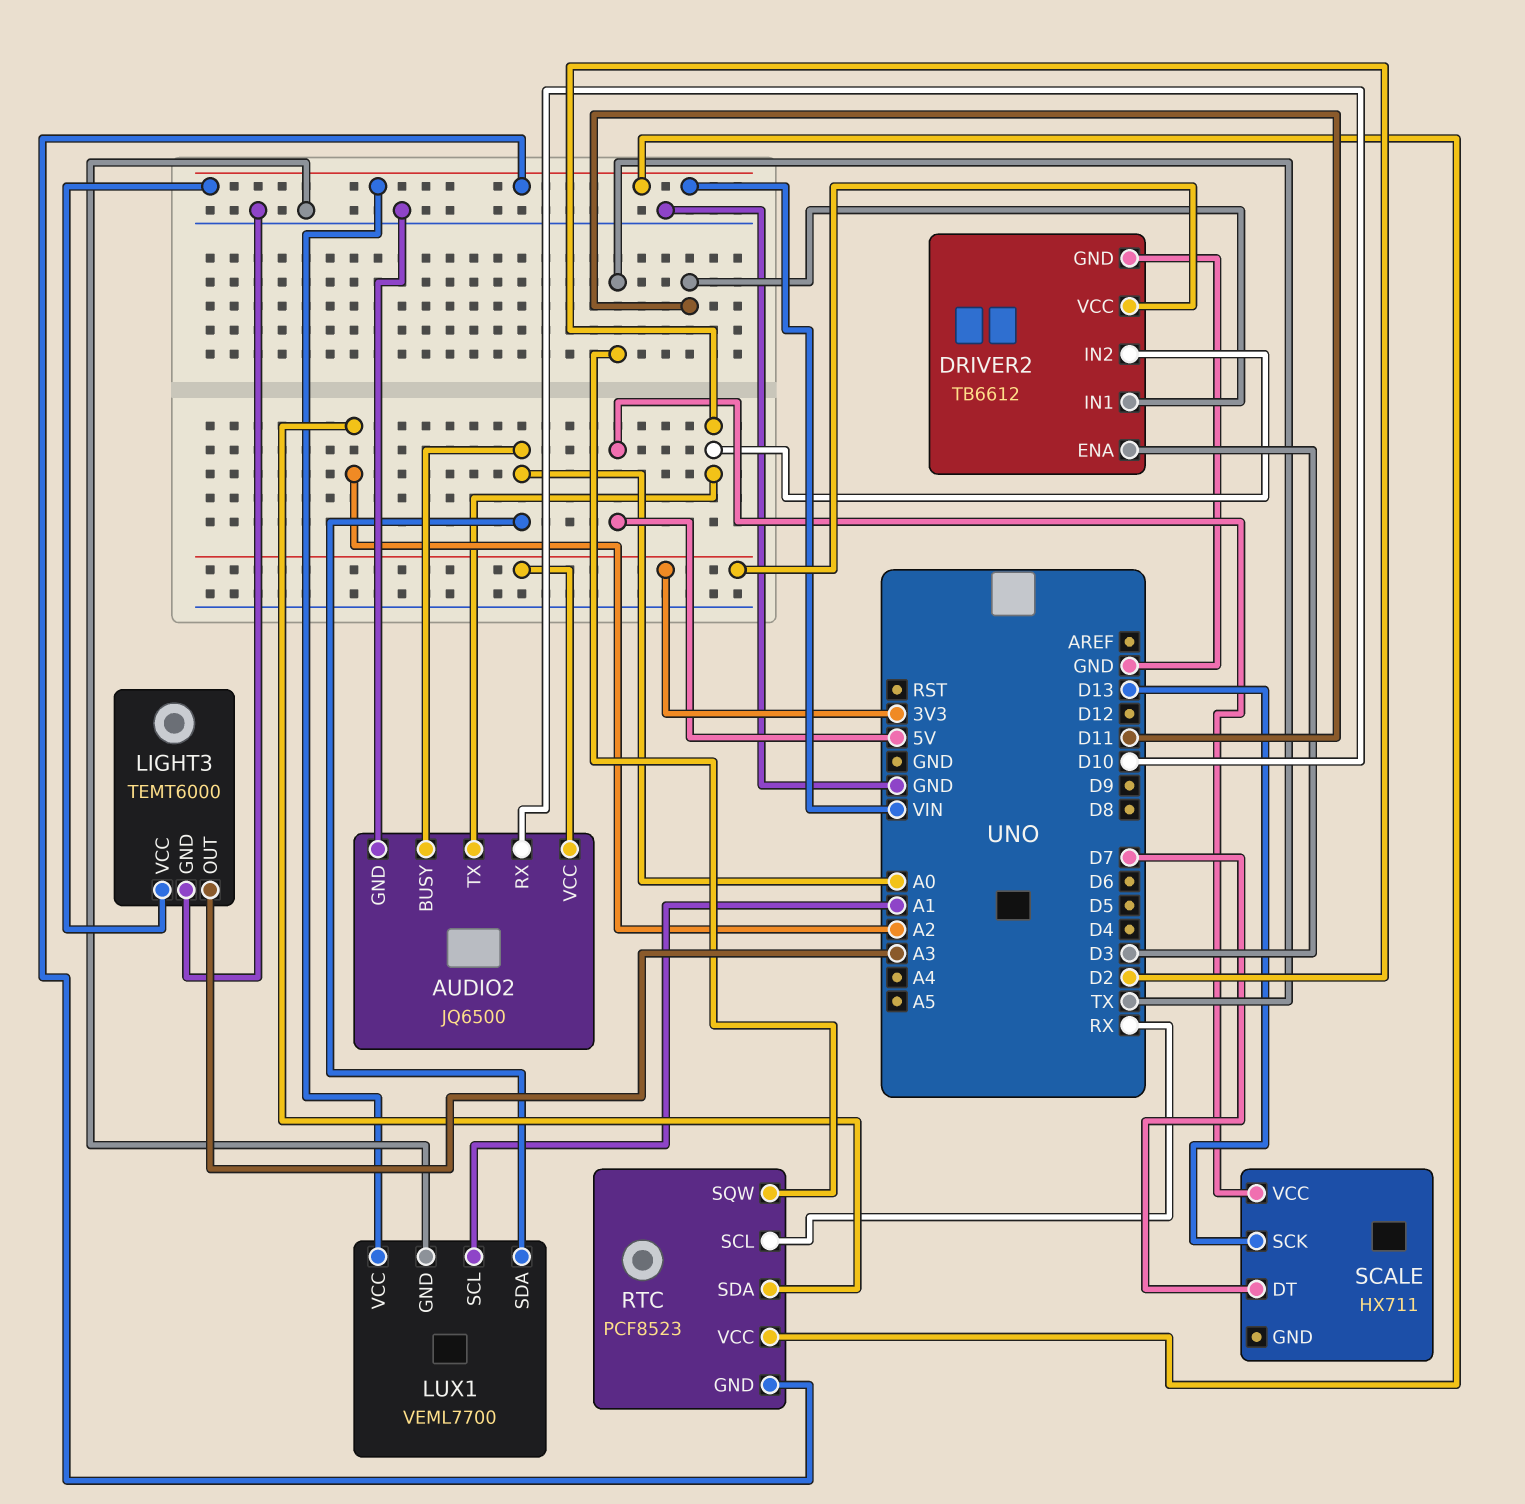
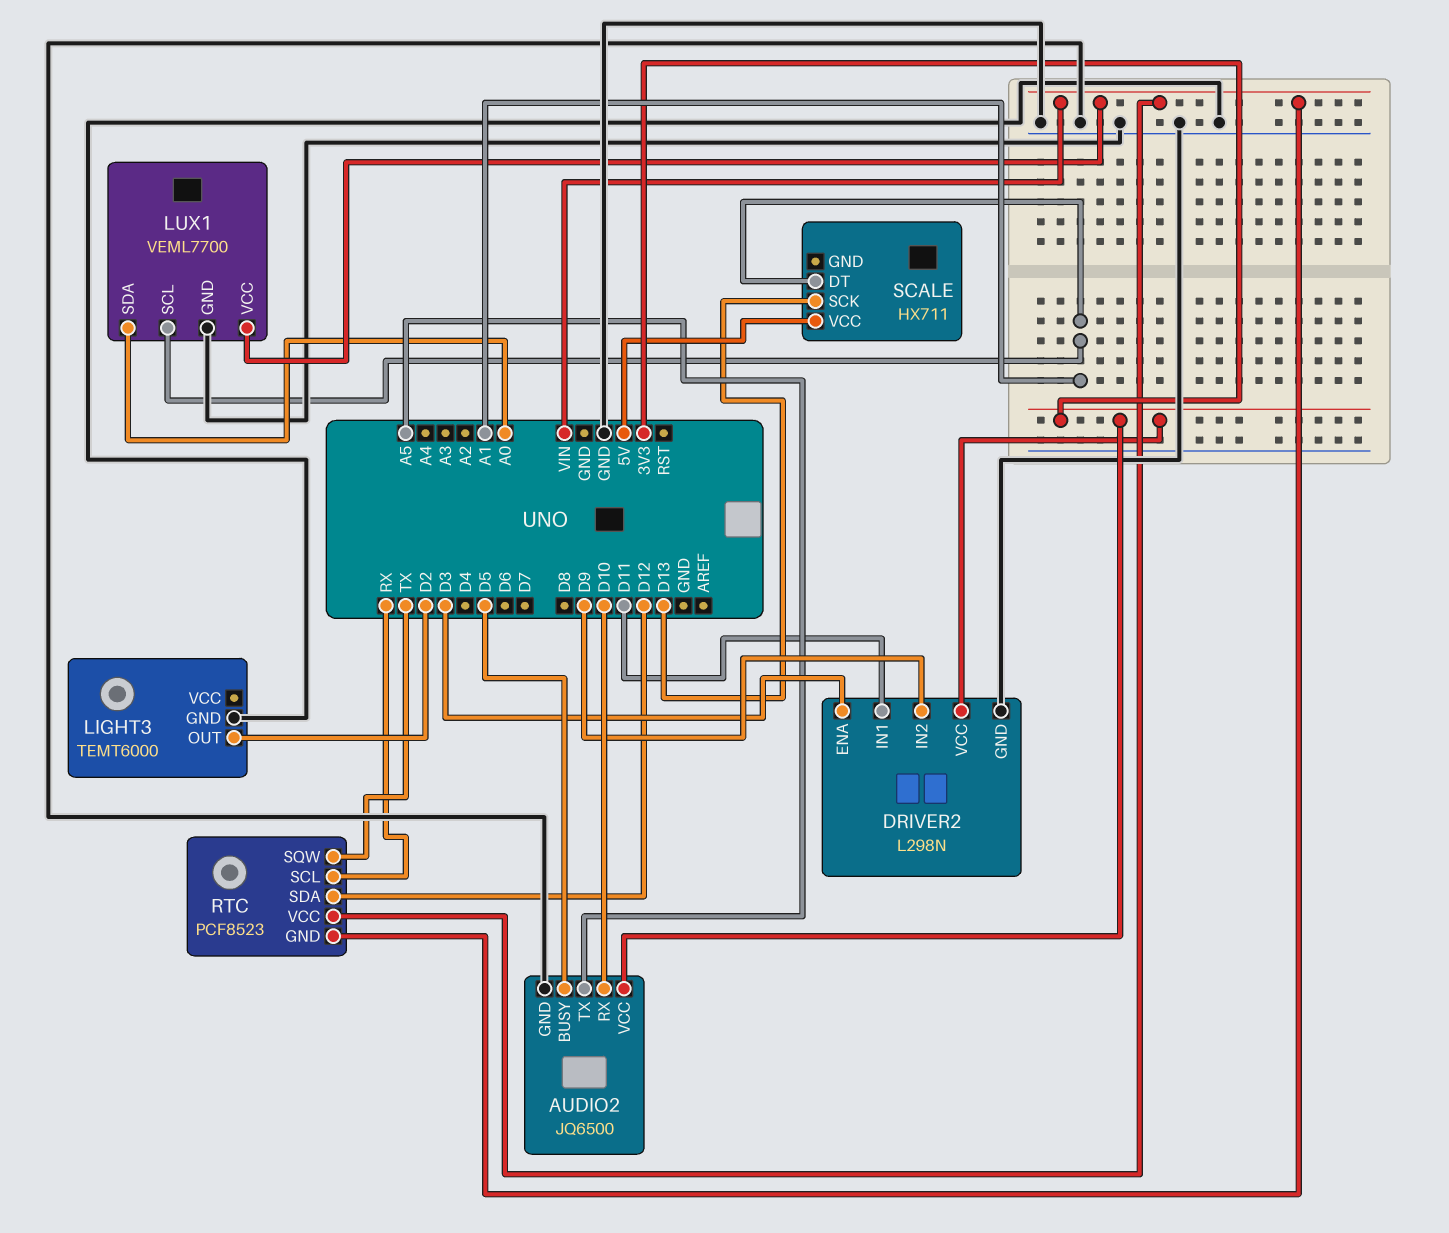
AUDIO2 pin BUSY: A0 -> D5
AUDIO2 pin TX: D2 -> A5
DRIVER2: TB6612 -> L298N
DRIVER2 pin IN2: D2 -> D9
LIGHT3 pin OUT: A3 -> D2
LIGHT3 pin VCC: VIN -> none
RTC pin SDA: A2 -> D12
SCALE pin DT: D7 -> A1

